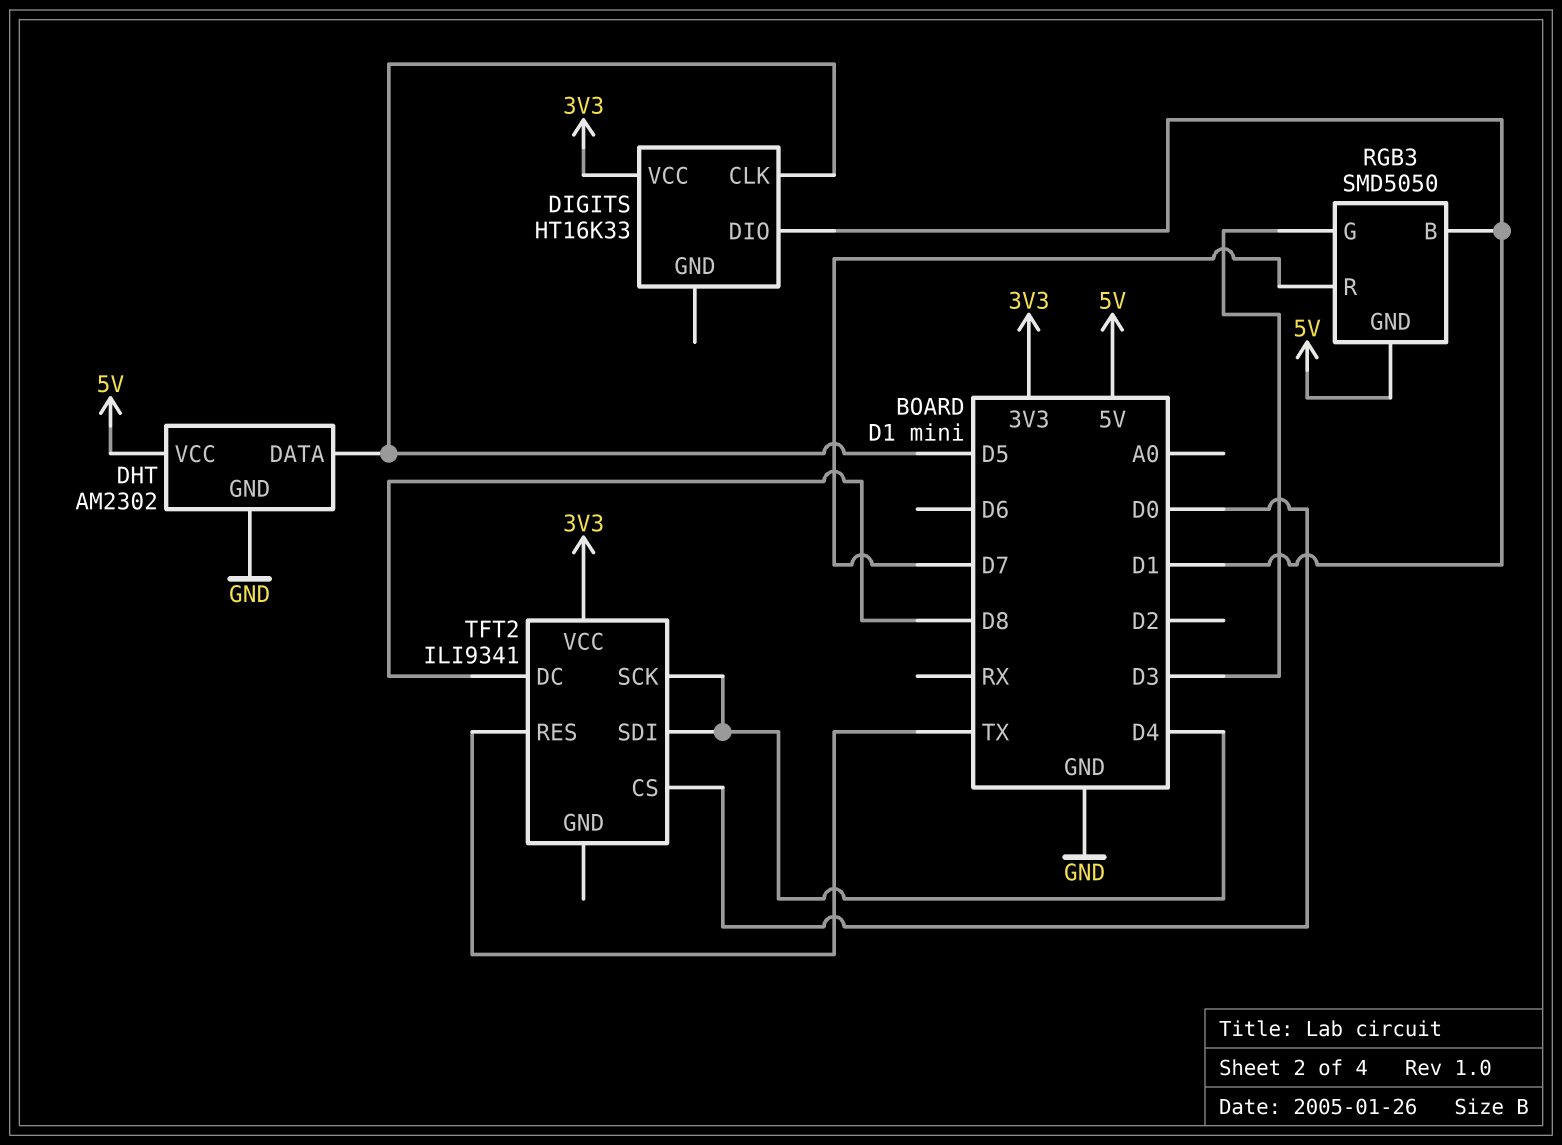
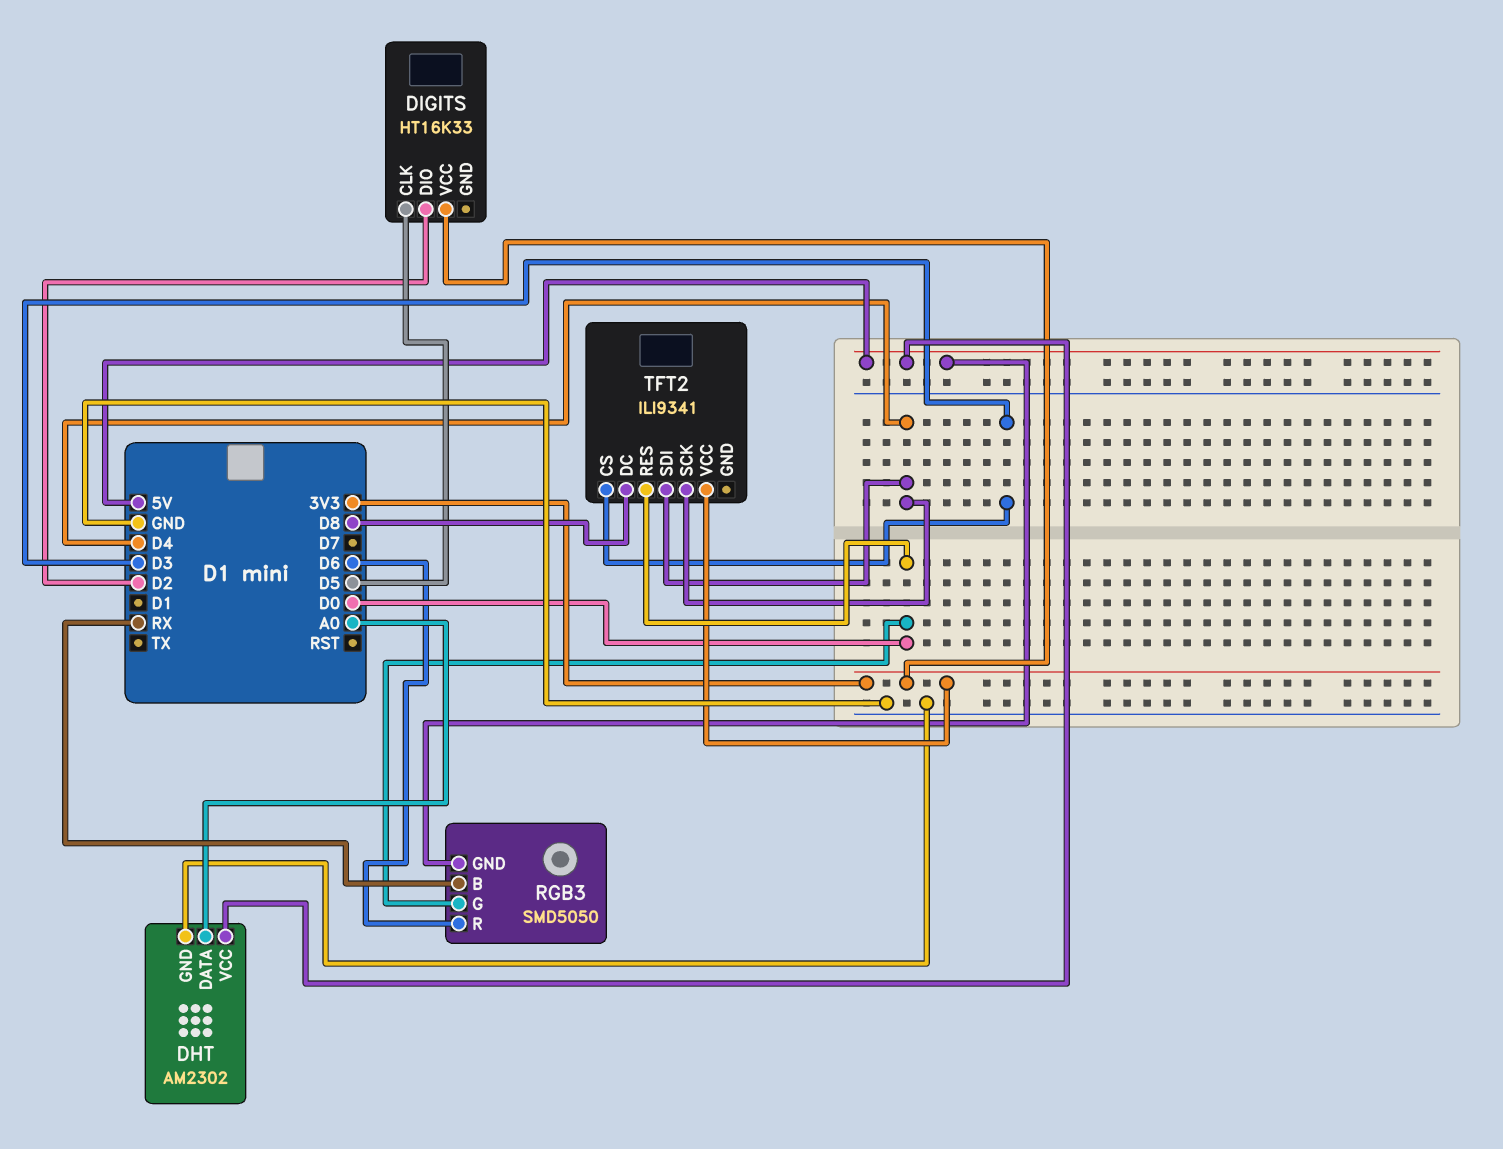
DHT pin DATA: D5 -> A0
DIGITS pin DIO: D1 -> D2
RGB3 pin B: D1 -> RX
RGB3 pin G: D3 -> D0
RGB3 pin R: D7 -> D6
TFT2 pin CS: D0 -> D3
TFT2 pin RES: TX -> D0

